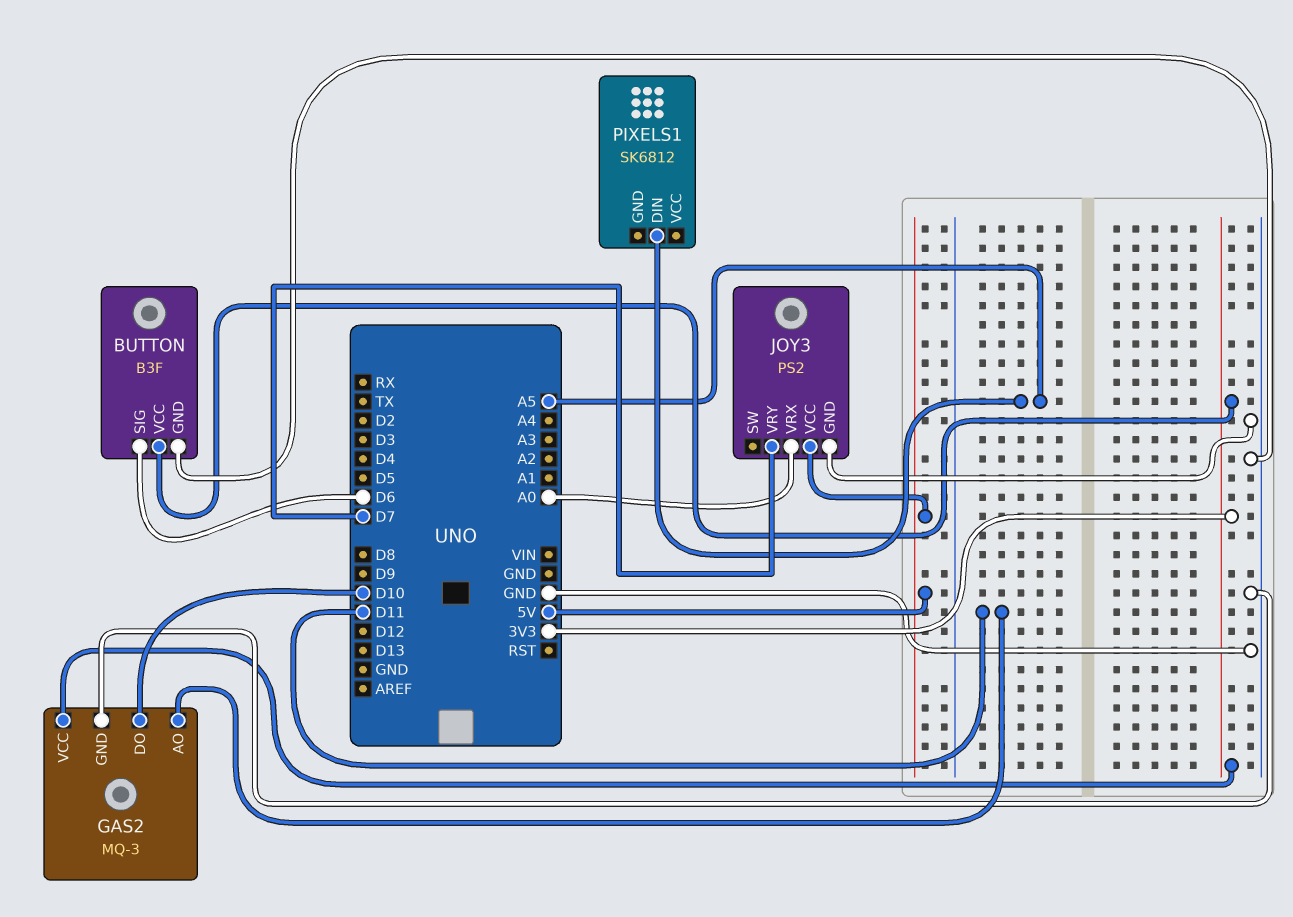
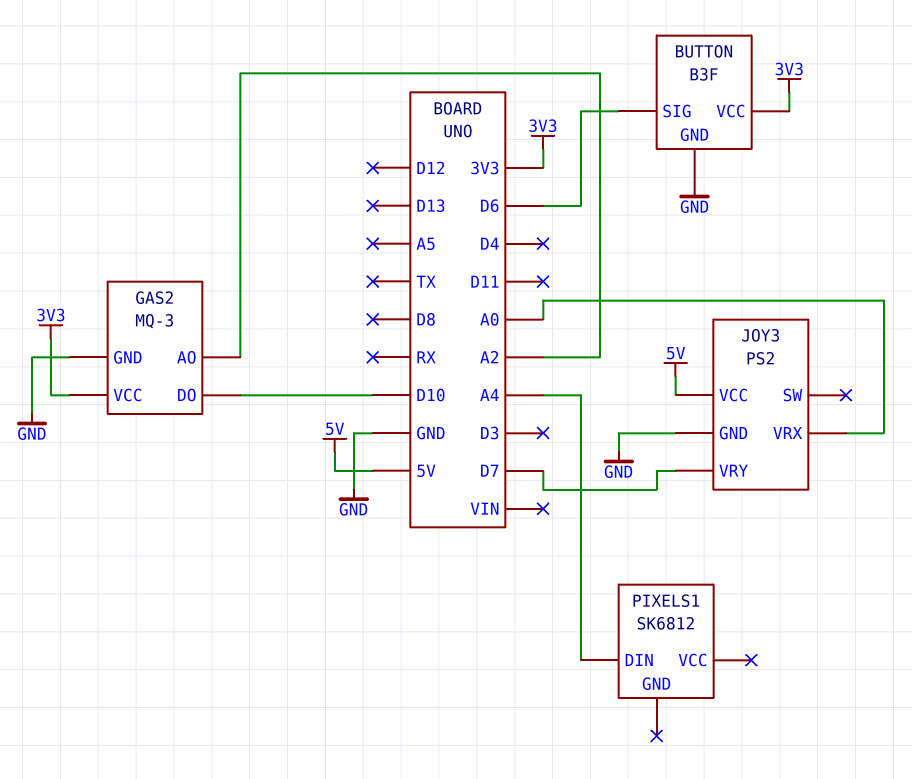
GAS2 pin AO: D11 -> A2
PIXELS1 pin DIN: A5 -> A4

